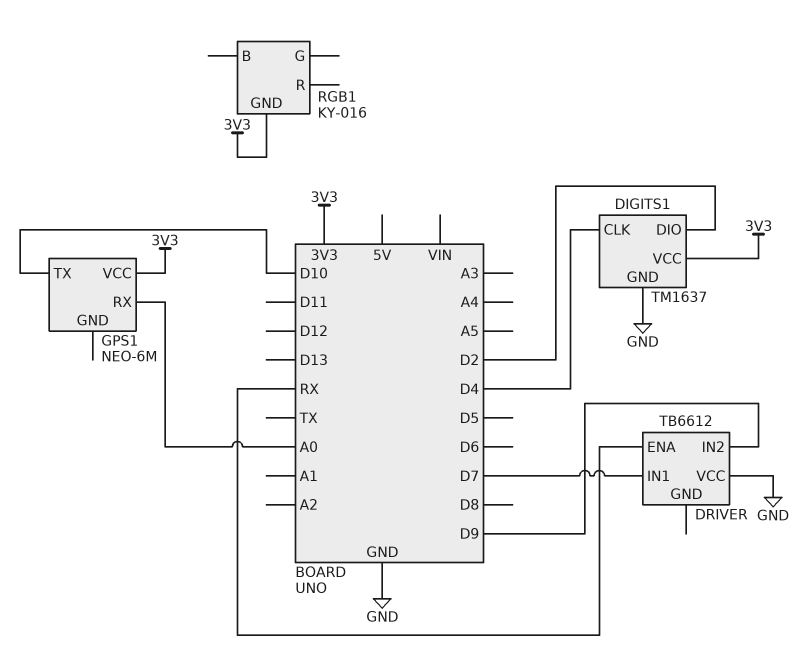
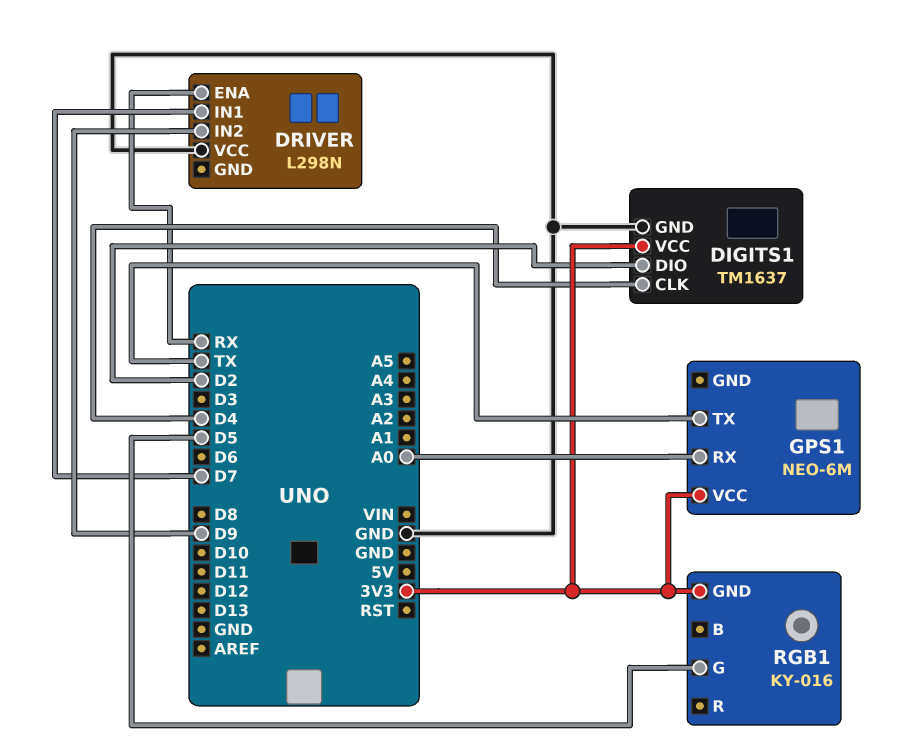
DRIVER: TB6612 -> L298N
GPS1 pin TX: D10 -> TX
RGB1 pin G: none -> D5

